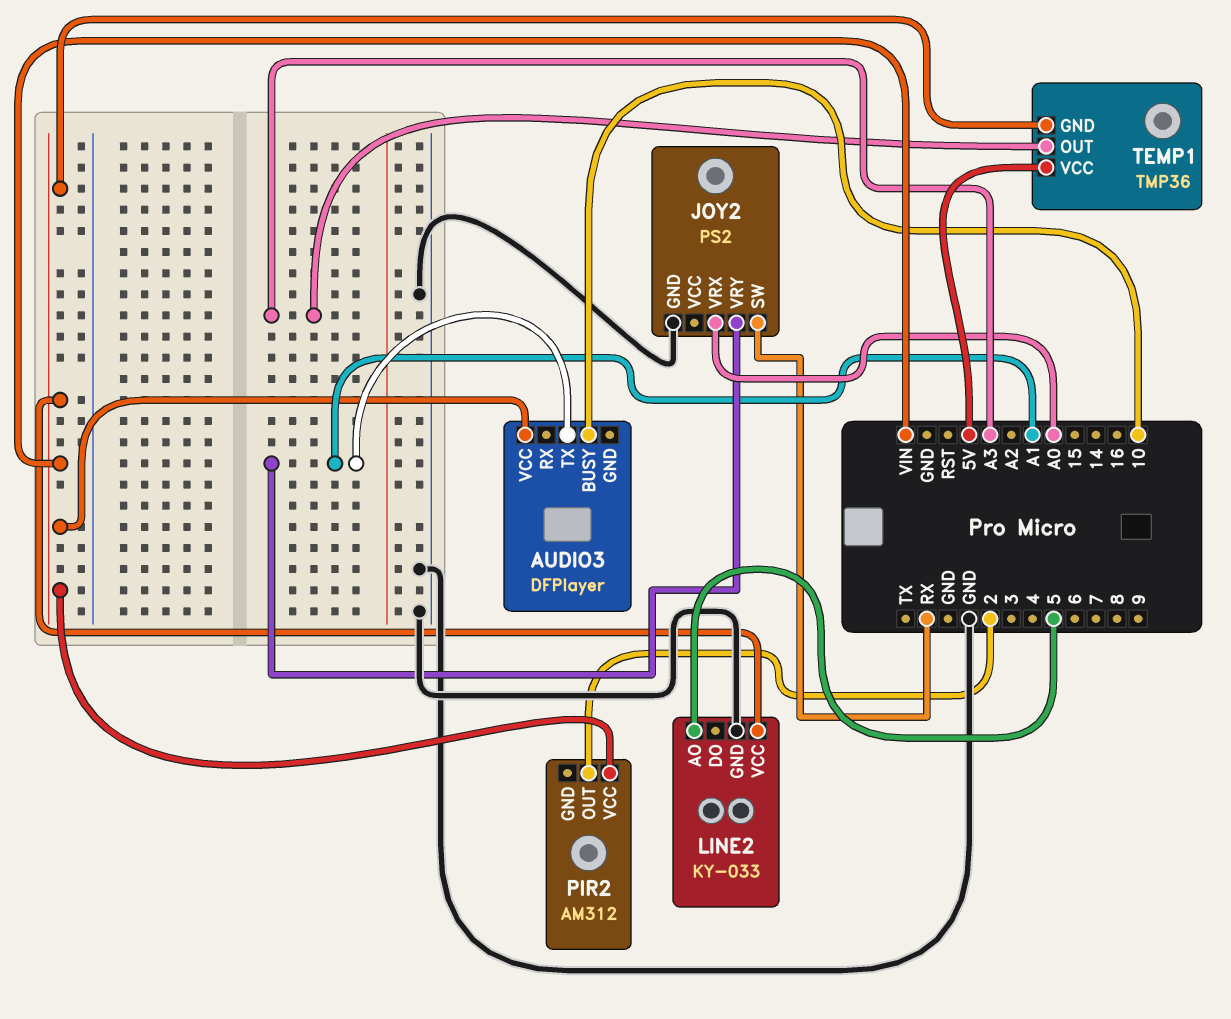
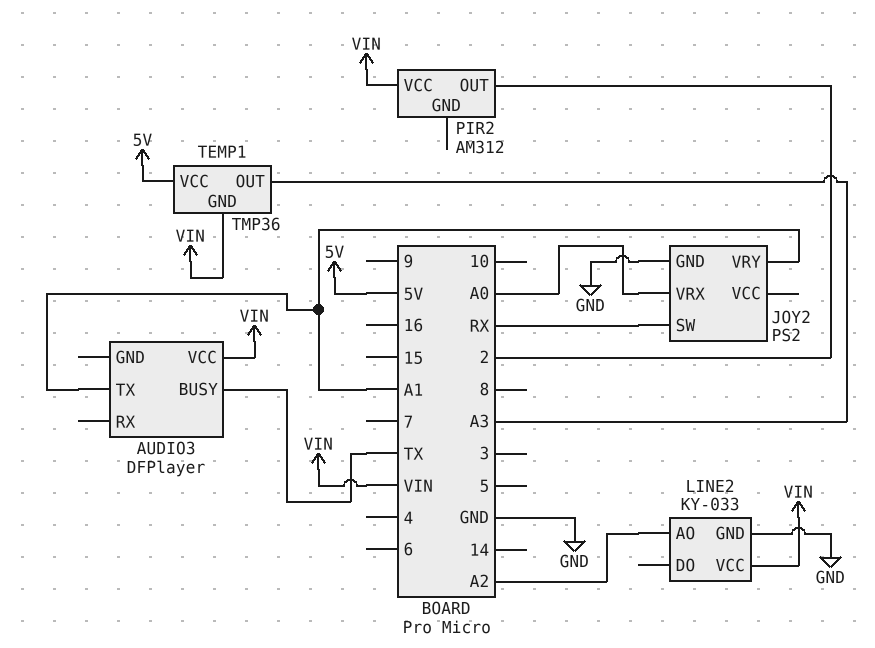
AUDIO3 pin BUSY: 10 -> TX
LINE2 pin AO: 5 -> A2

